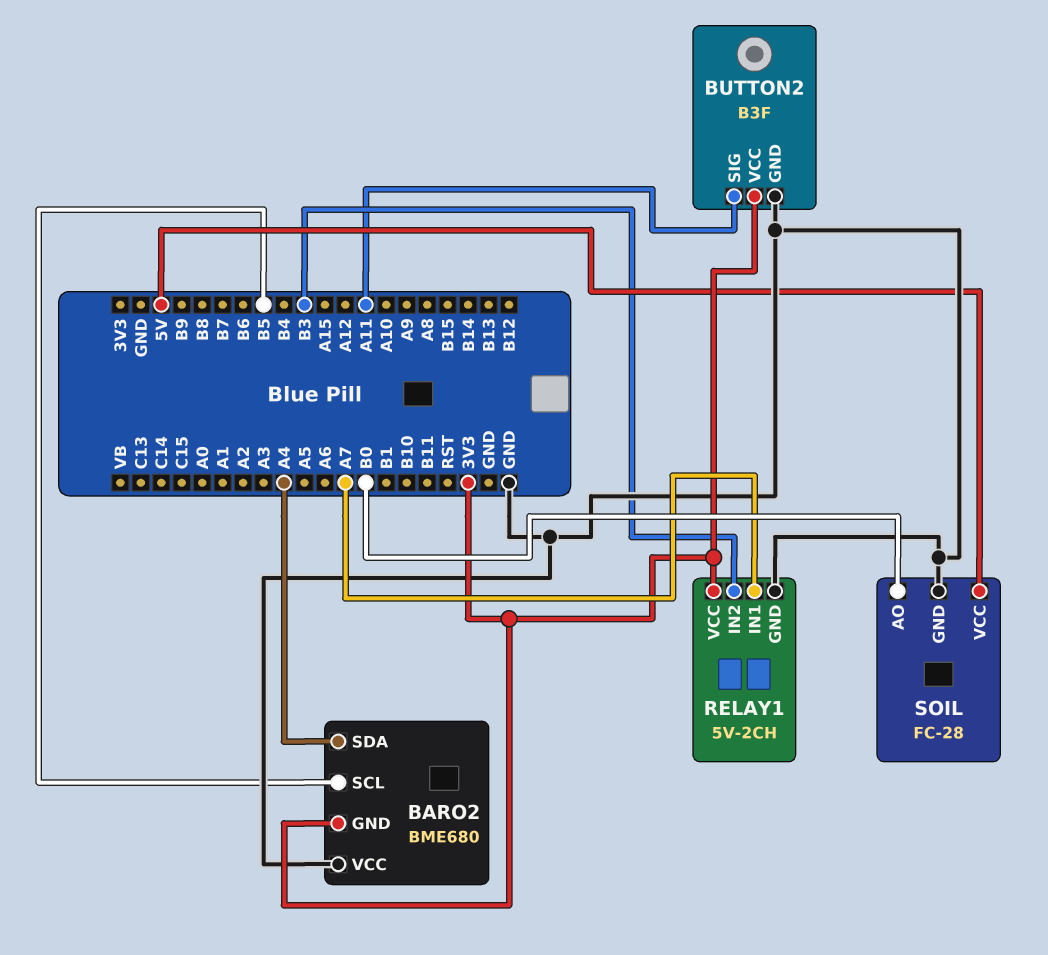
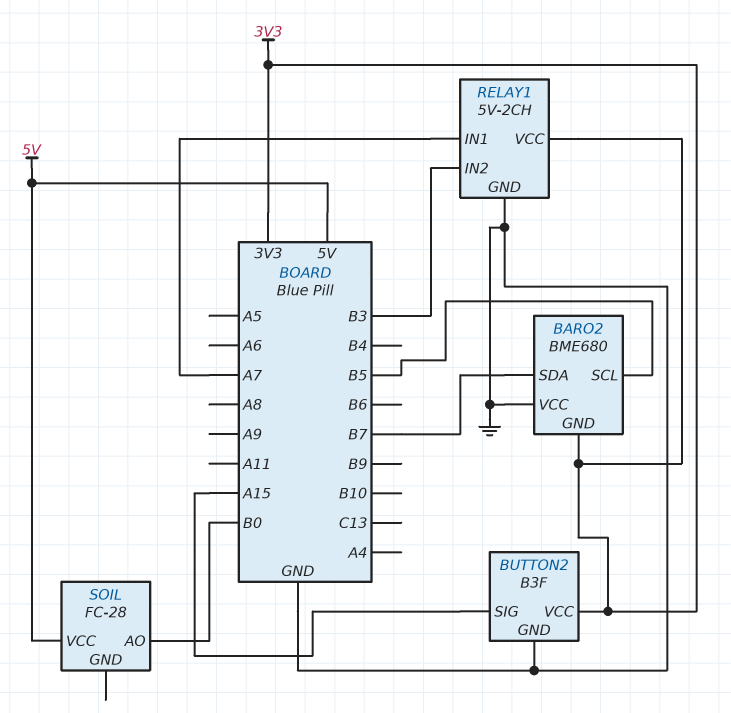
BARO2 pin SDA: A4 -> B7
BUTTON2 pin SIG: A11 -> A15
SOIL pin GND: GND -> none

